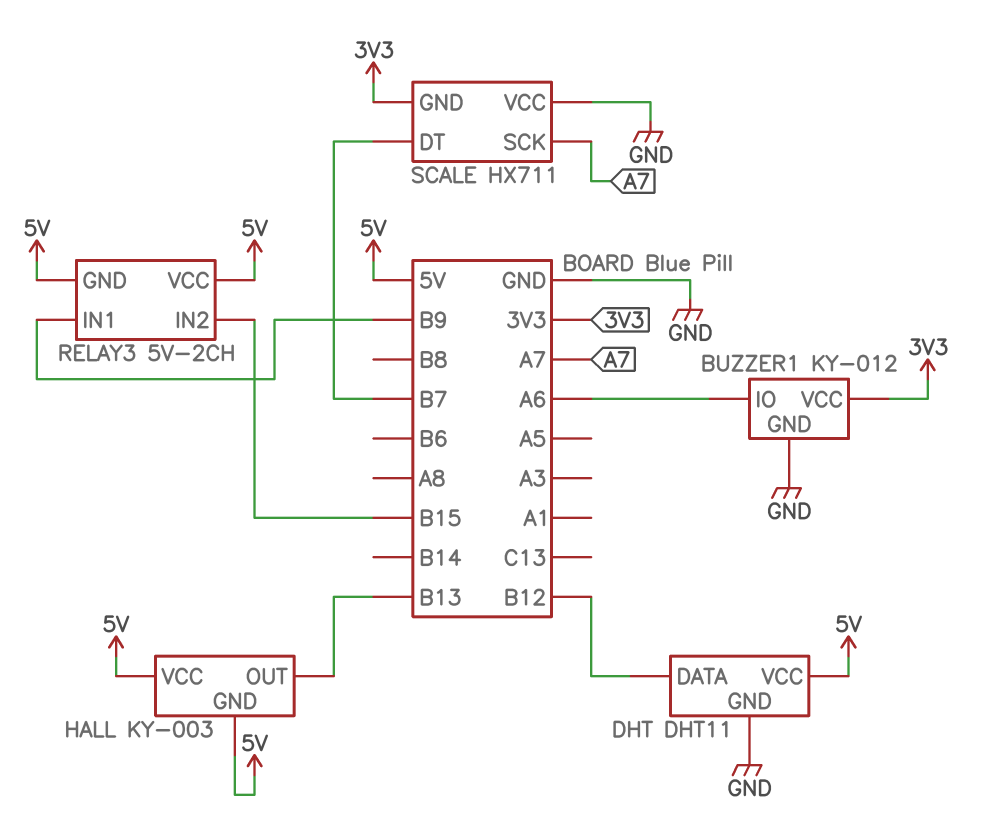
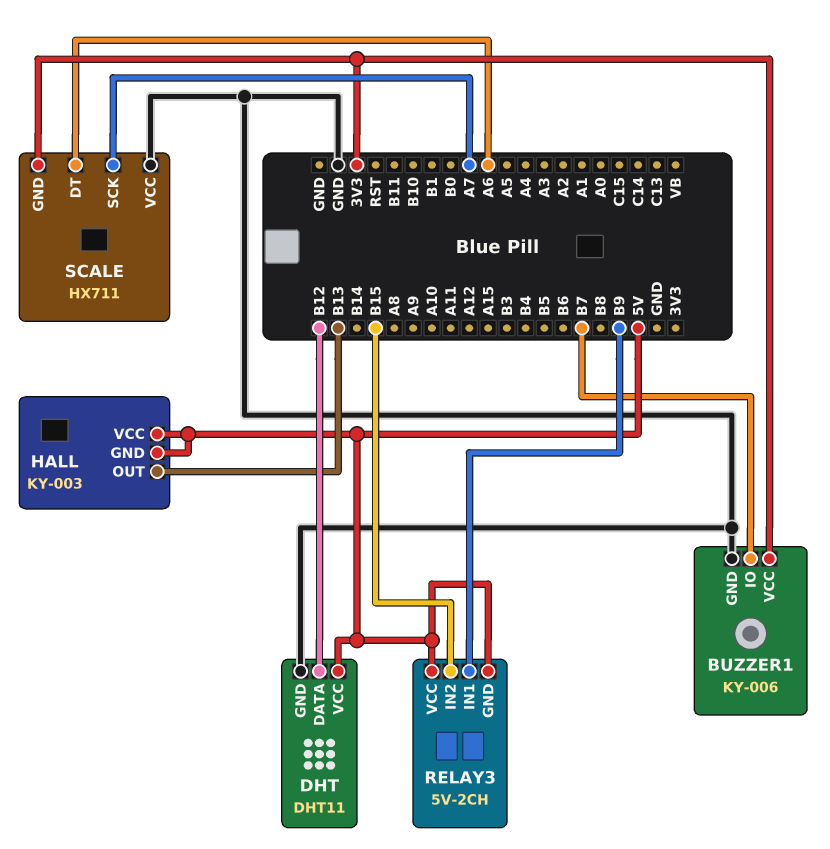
BUZZER1: KY-012 -> KY-006
BUZZER1 pin IO: A6 -> B7
SCALE pin DT: B7 -> A6

